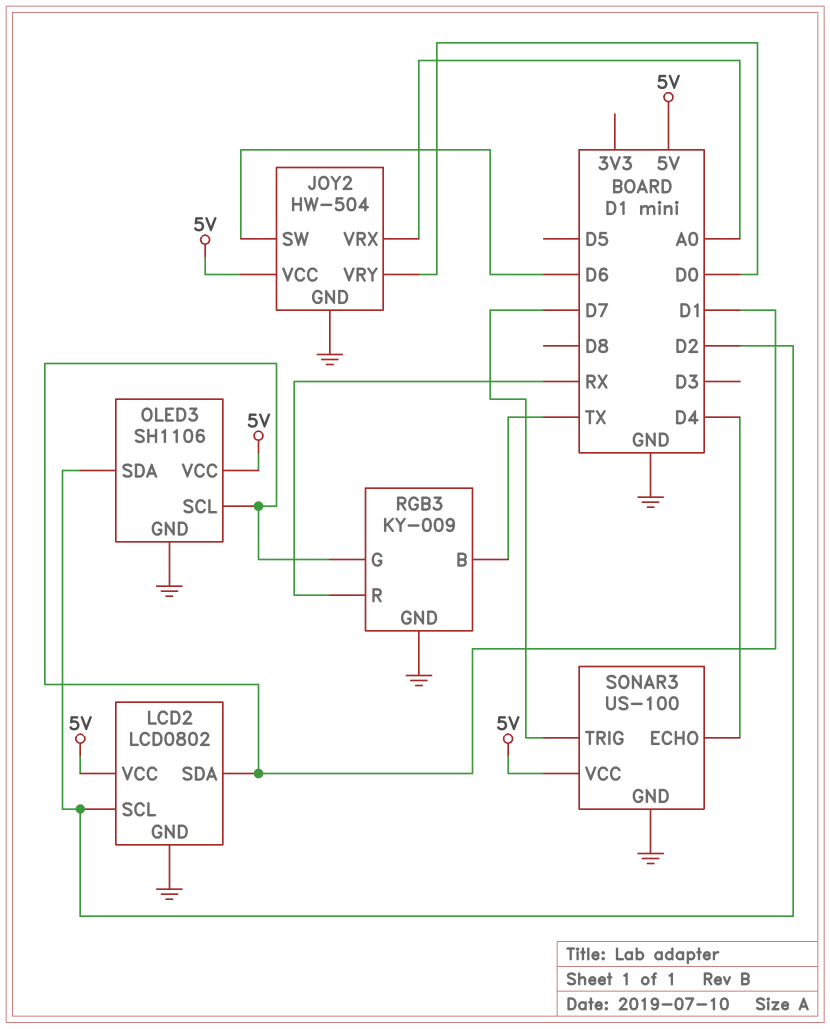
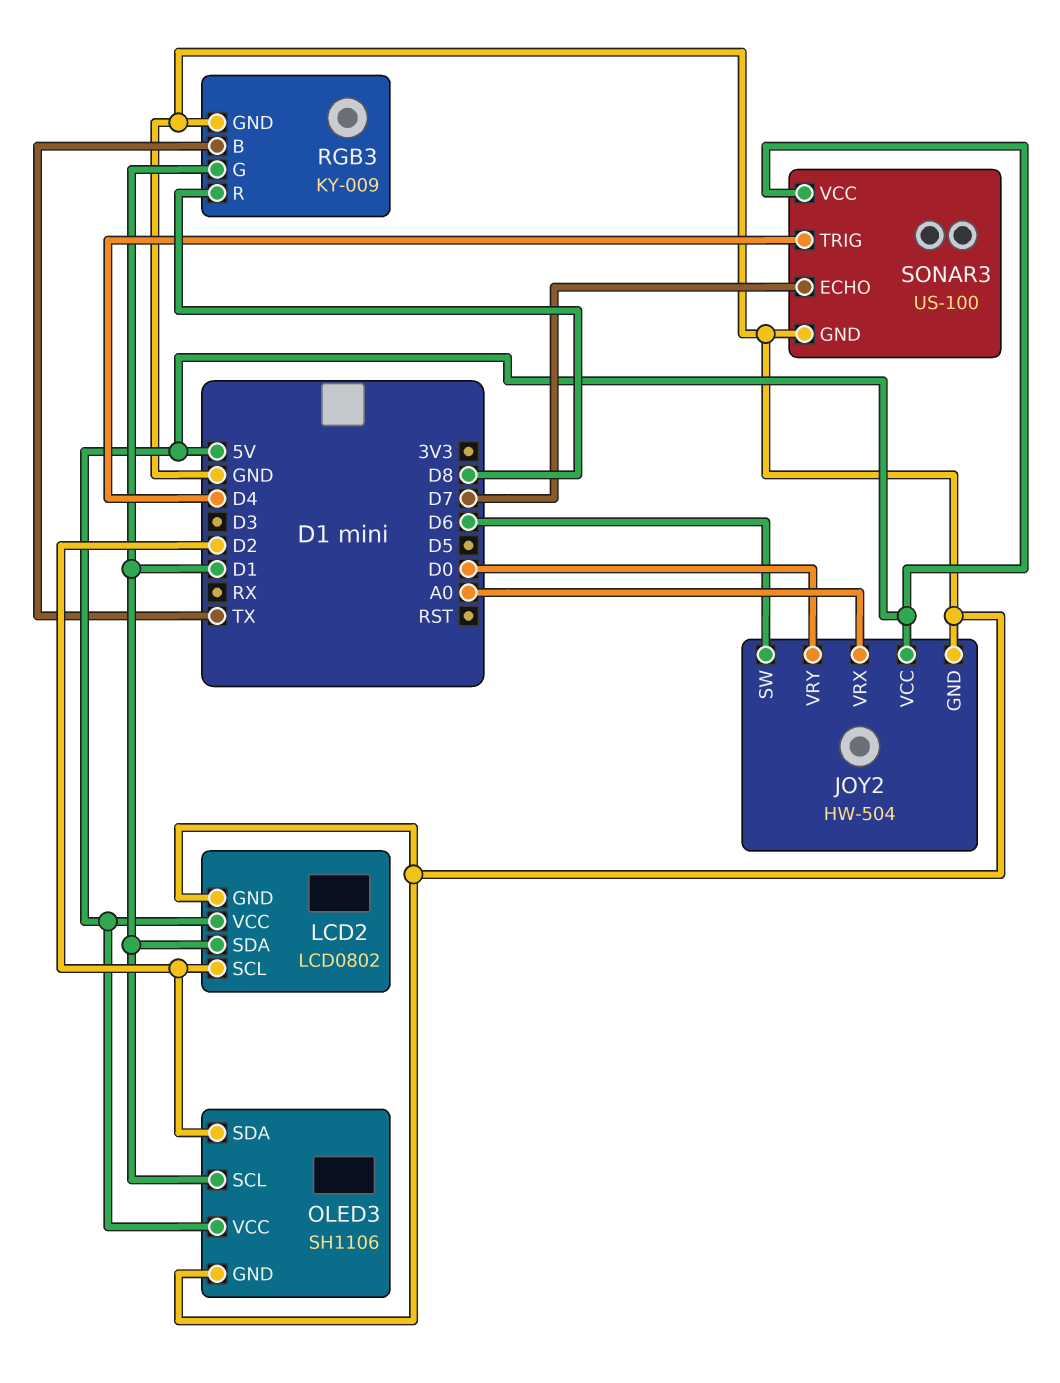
RGB3 pin R: RX -> D8
SONAR3 pin ECHO: D4 -> D7
SONAR3 pin TRIG: D7 -> D4

